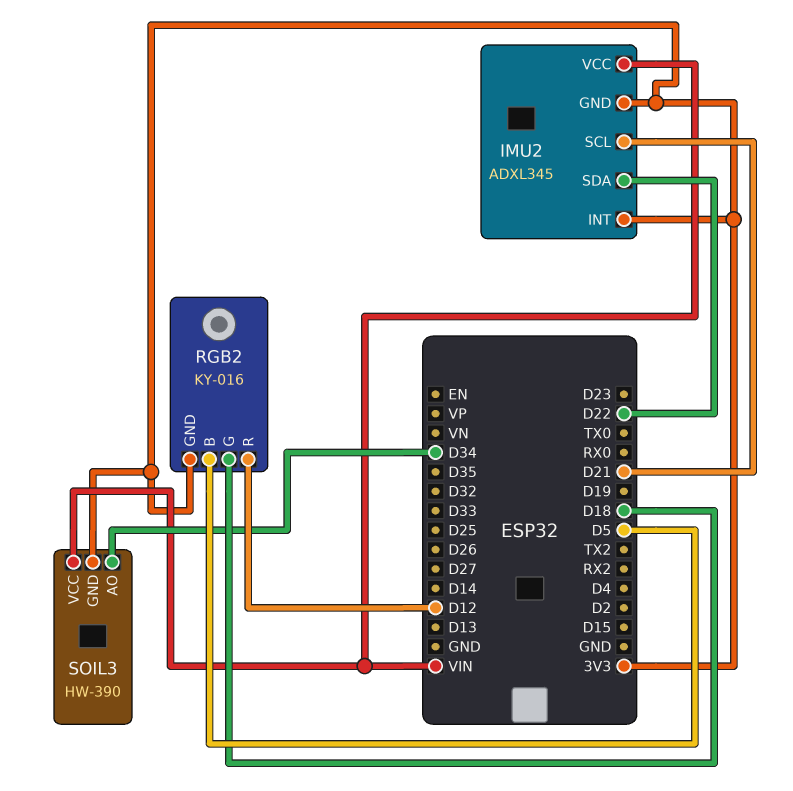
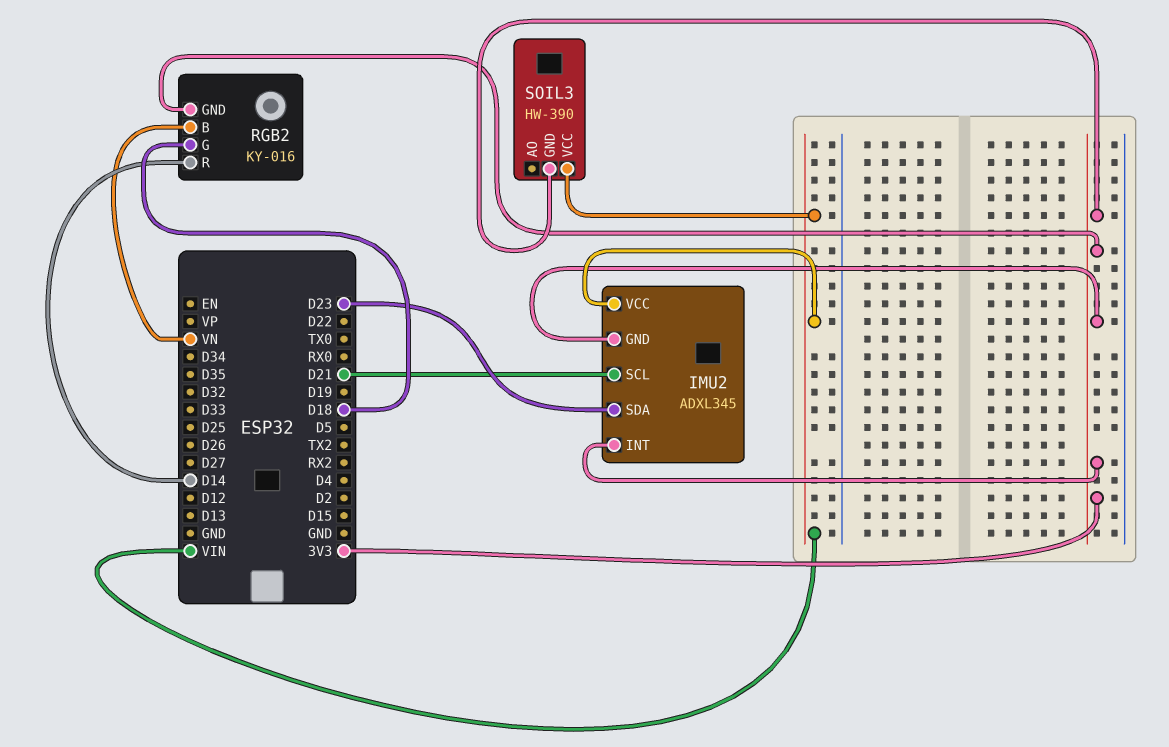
IMU2 pin SDA: D22 -> D23
RGB2 pin B: D5 -> VN
RGB2 pin R: D12 -> D14
SOIL3 pin AO: D34 -> none

